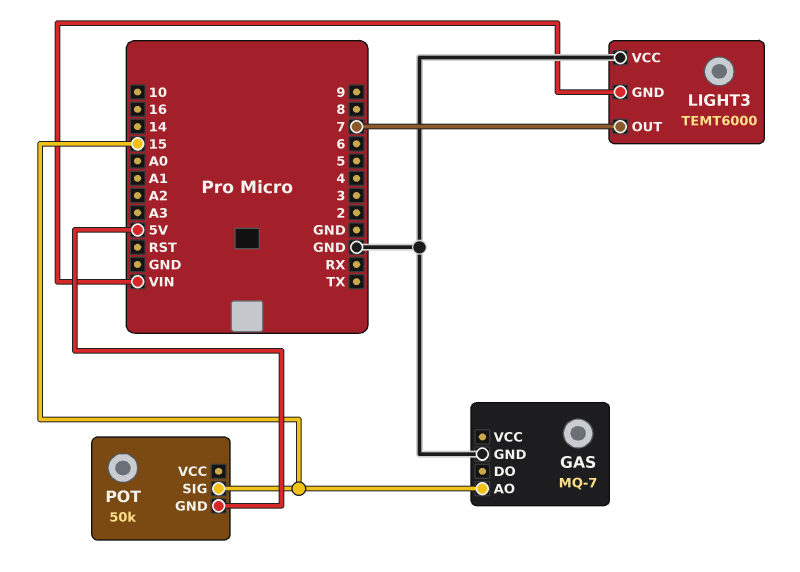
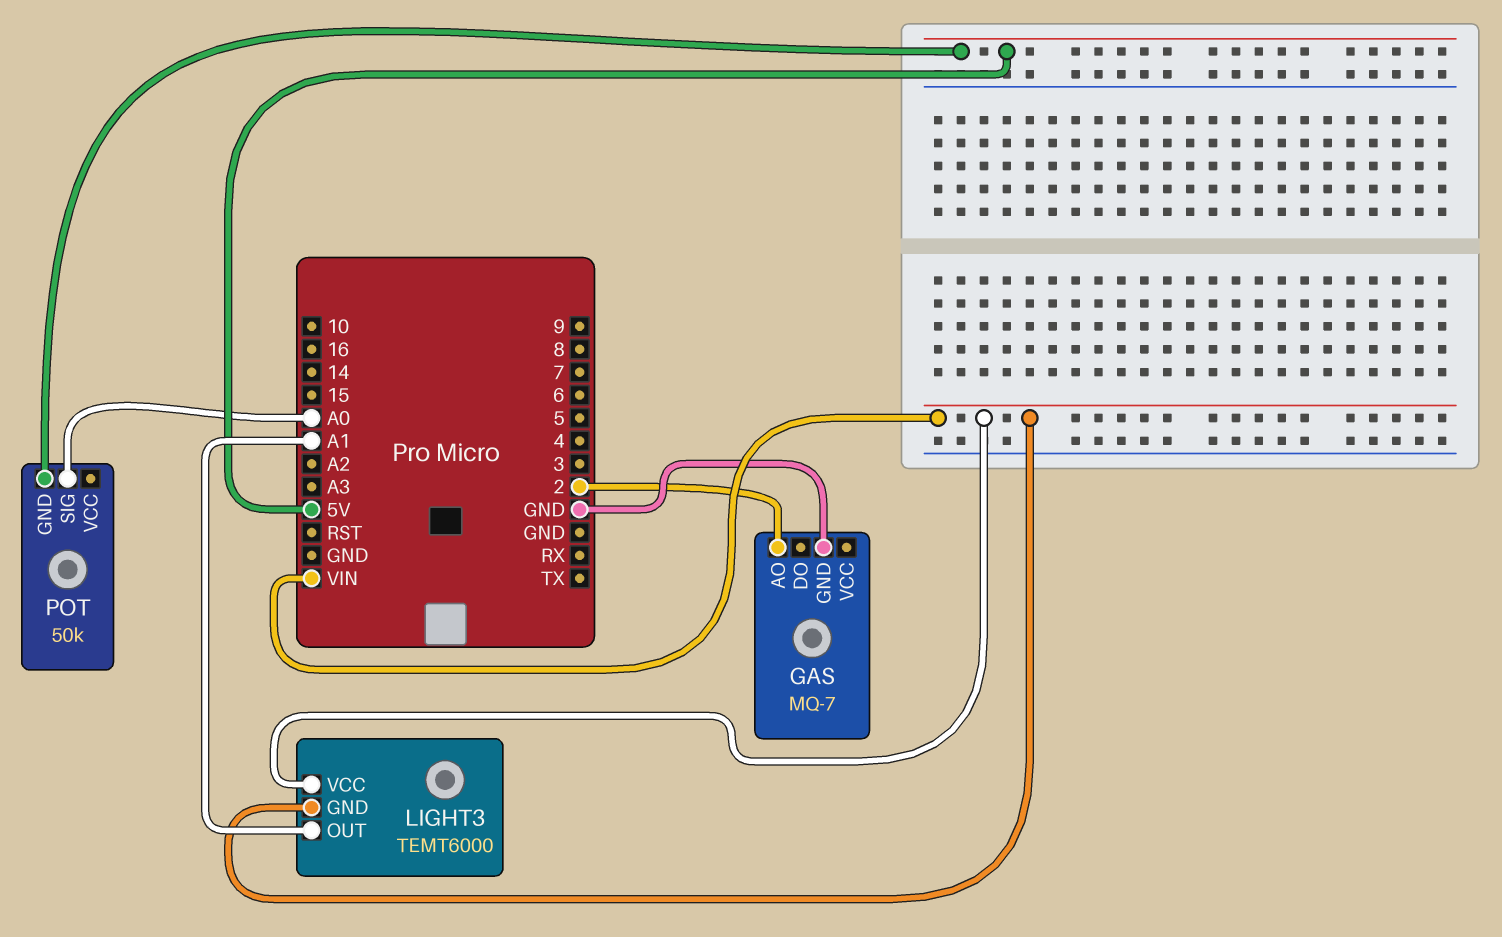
GAS pin AO: 15 -> 2
LIGHT3 pin OUT: 7 -> A1
LIGHT3 pin VCC: GND -> VIN
POT pin SIG: 15 -> A0

